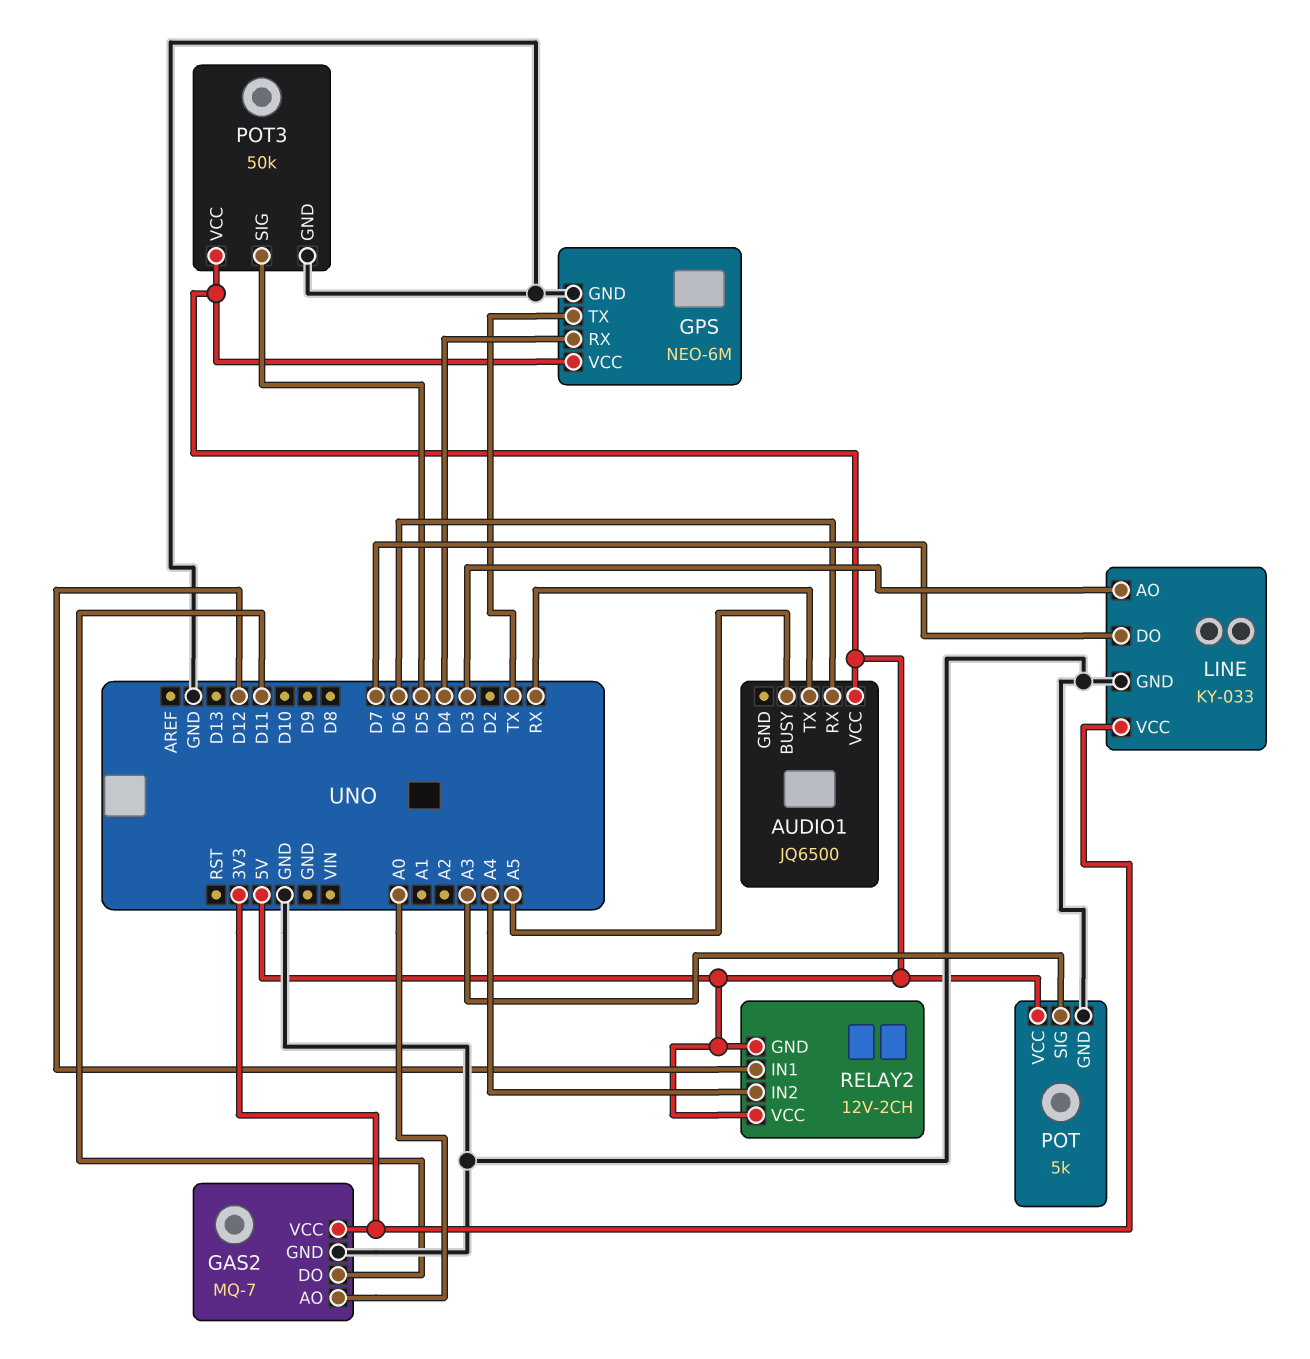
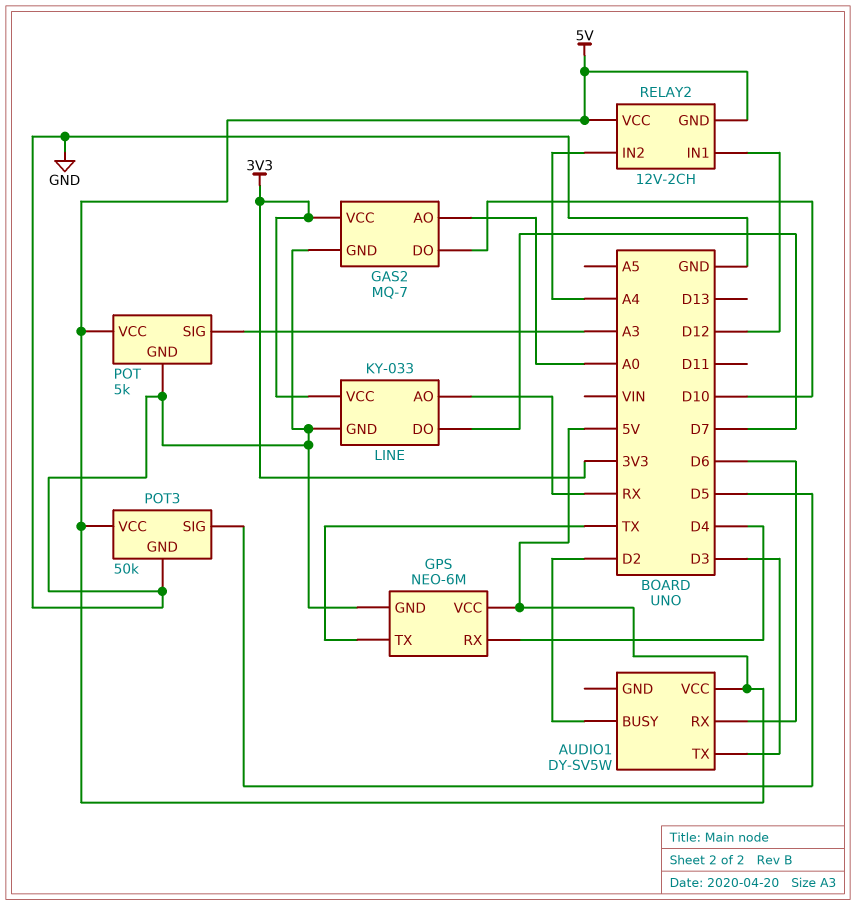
AUDIO1: JQ6500 -> DY-SV5W
AUDIO1 pin BUSY: A5 -> D2
AUDIO1 pin TX: RX -> D3
GAS2 pin DO: D11 -> D10
LINE pin AO: D3 -> RX

